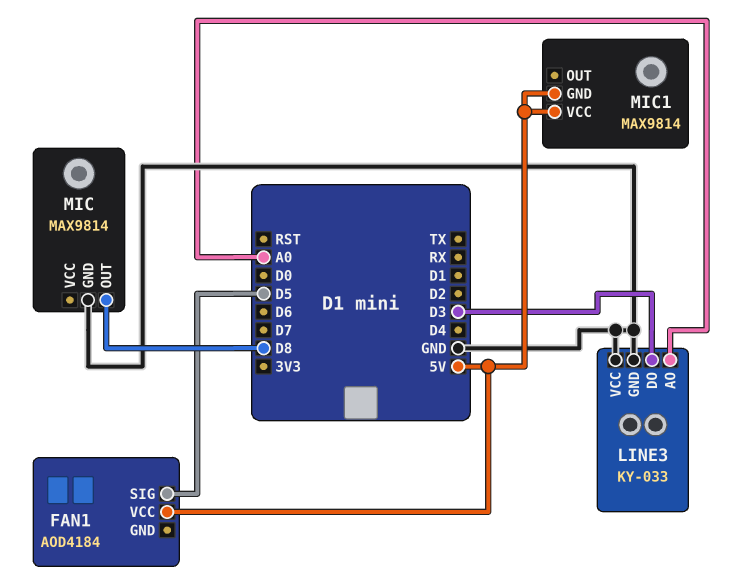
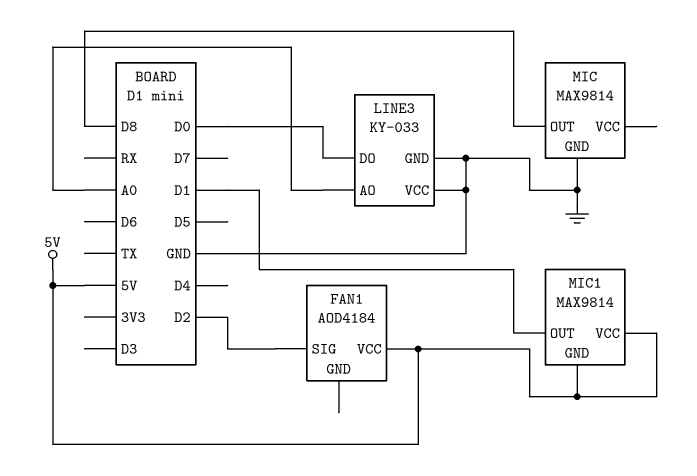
FAN1 pin SIG: D5 -> D2
LINE3 pin DO: D3 -> D0
MIC1 pin OUT: none -> D1

